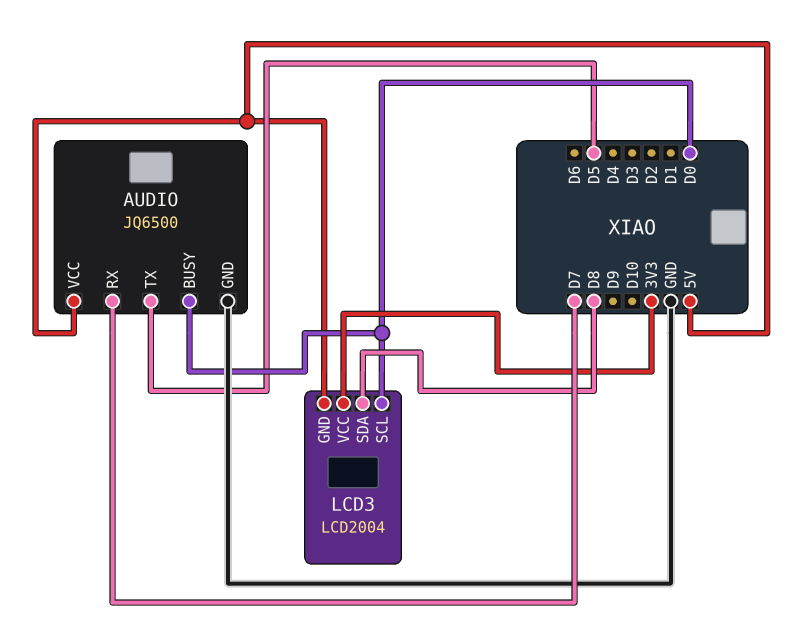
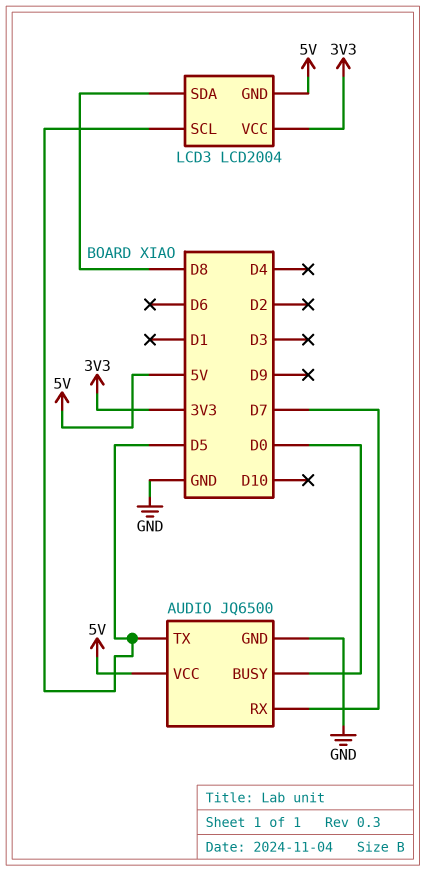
LCD3 pin SCL: D0 -> D5

